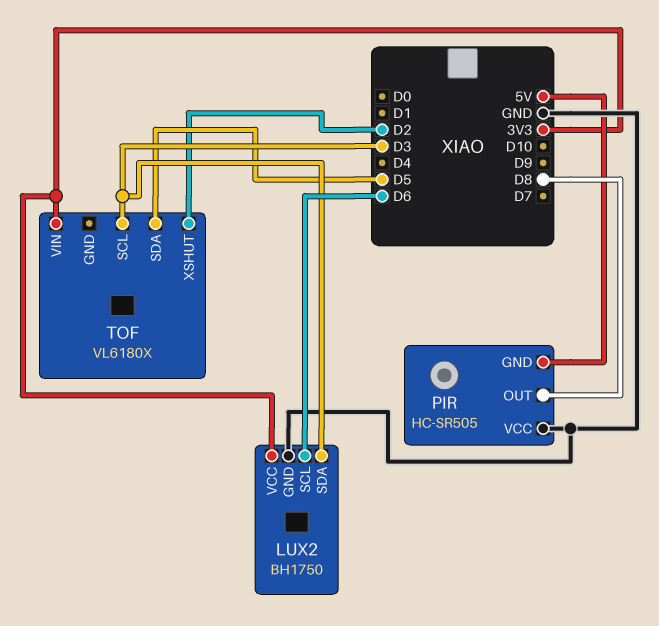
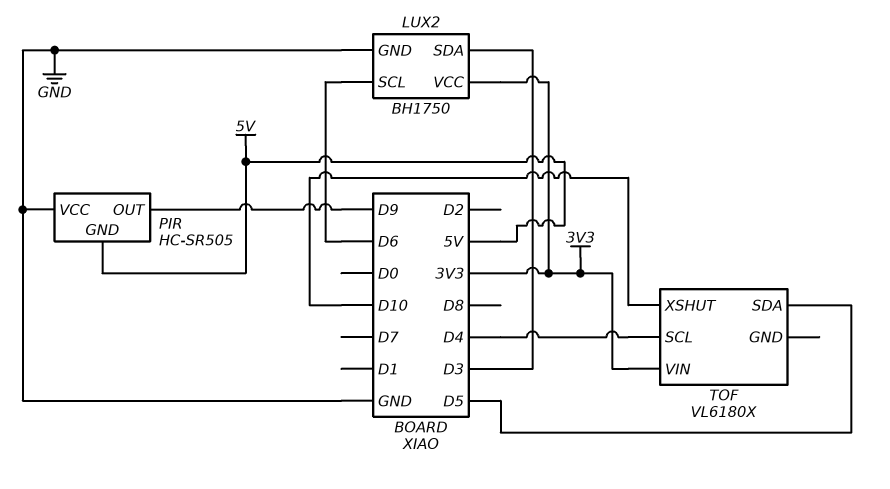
PIR pin OUT: D8 -> D9
TOF pin SCL: D3 -> D4
TOF pin XSHUT: D2 -> D10

